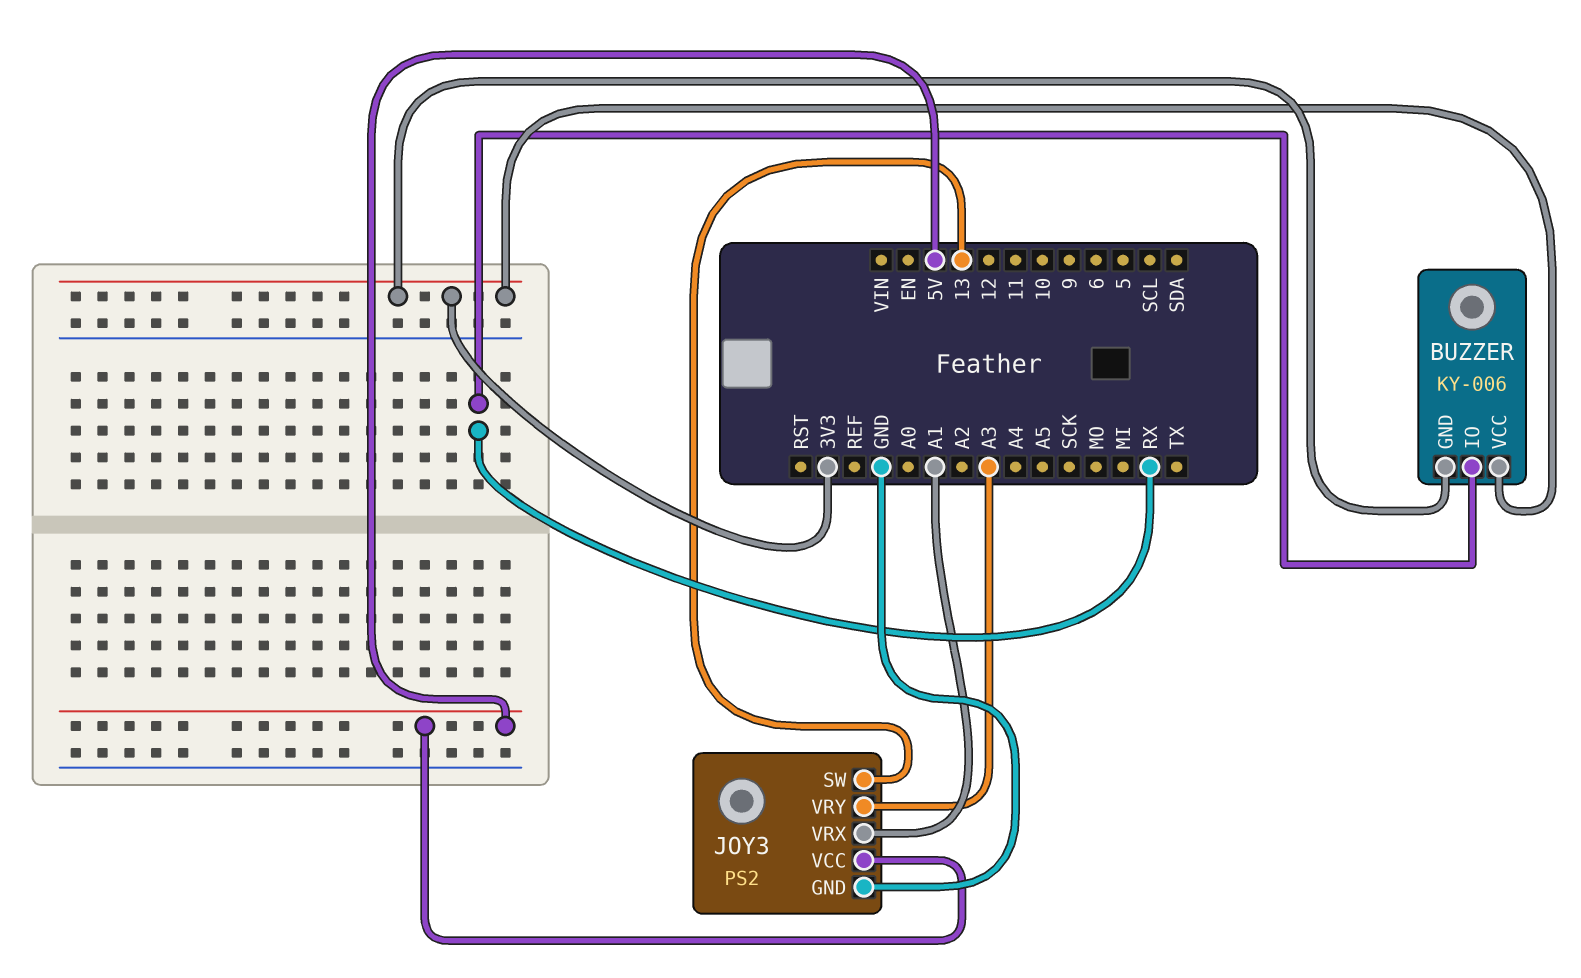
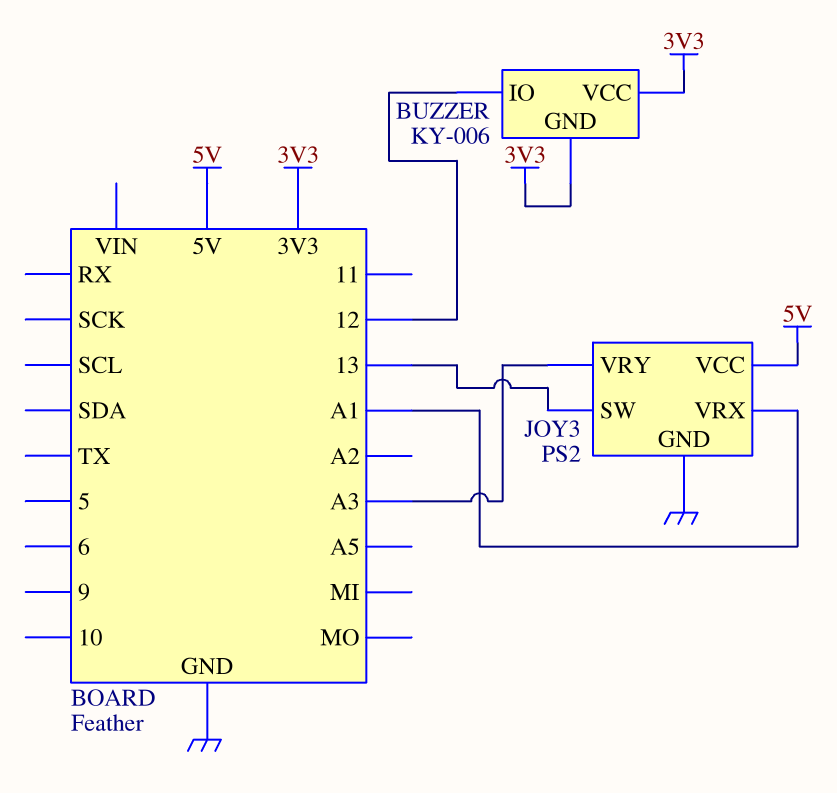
BUZZER pin IO: RX -> 12

